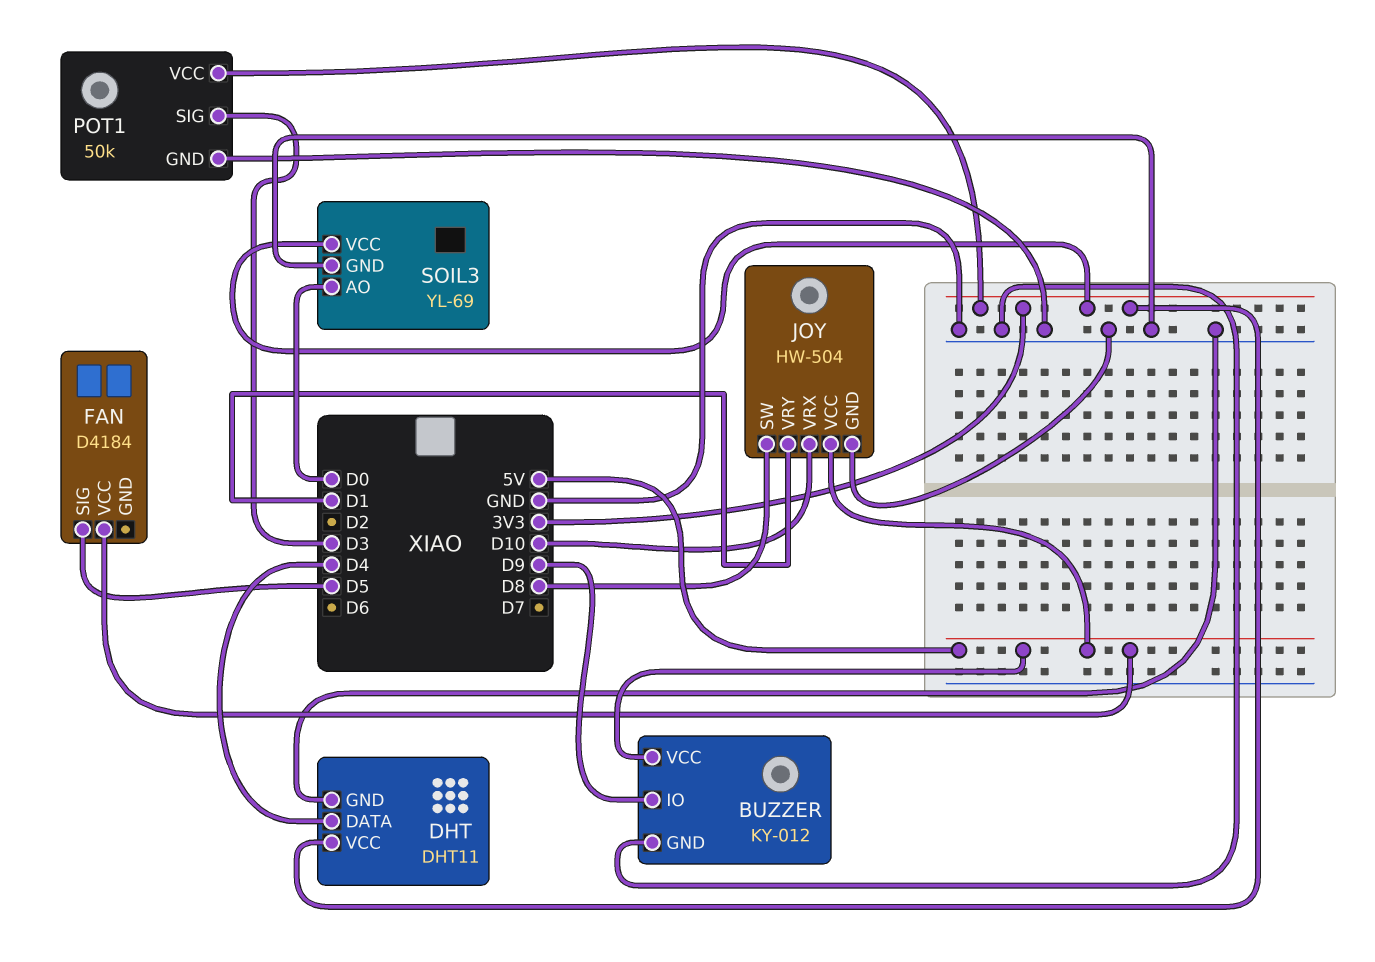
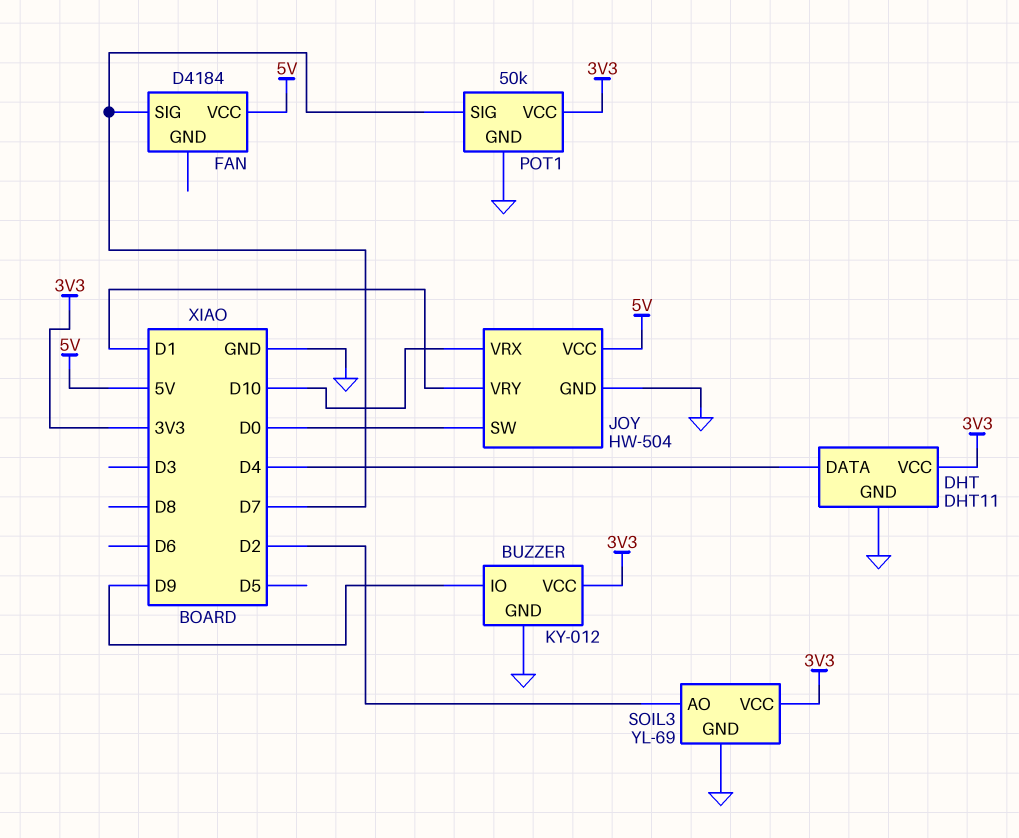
BUZZER pin VCC: 5V -> 3V3
FAN pin SIG: D5 -> D7
JOY pin SW: D8 -> D0
POT1 pin SIG: D3 -> D7
SOIL3 pin AO: D0 -> D2

